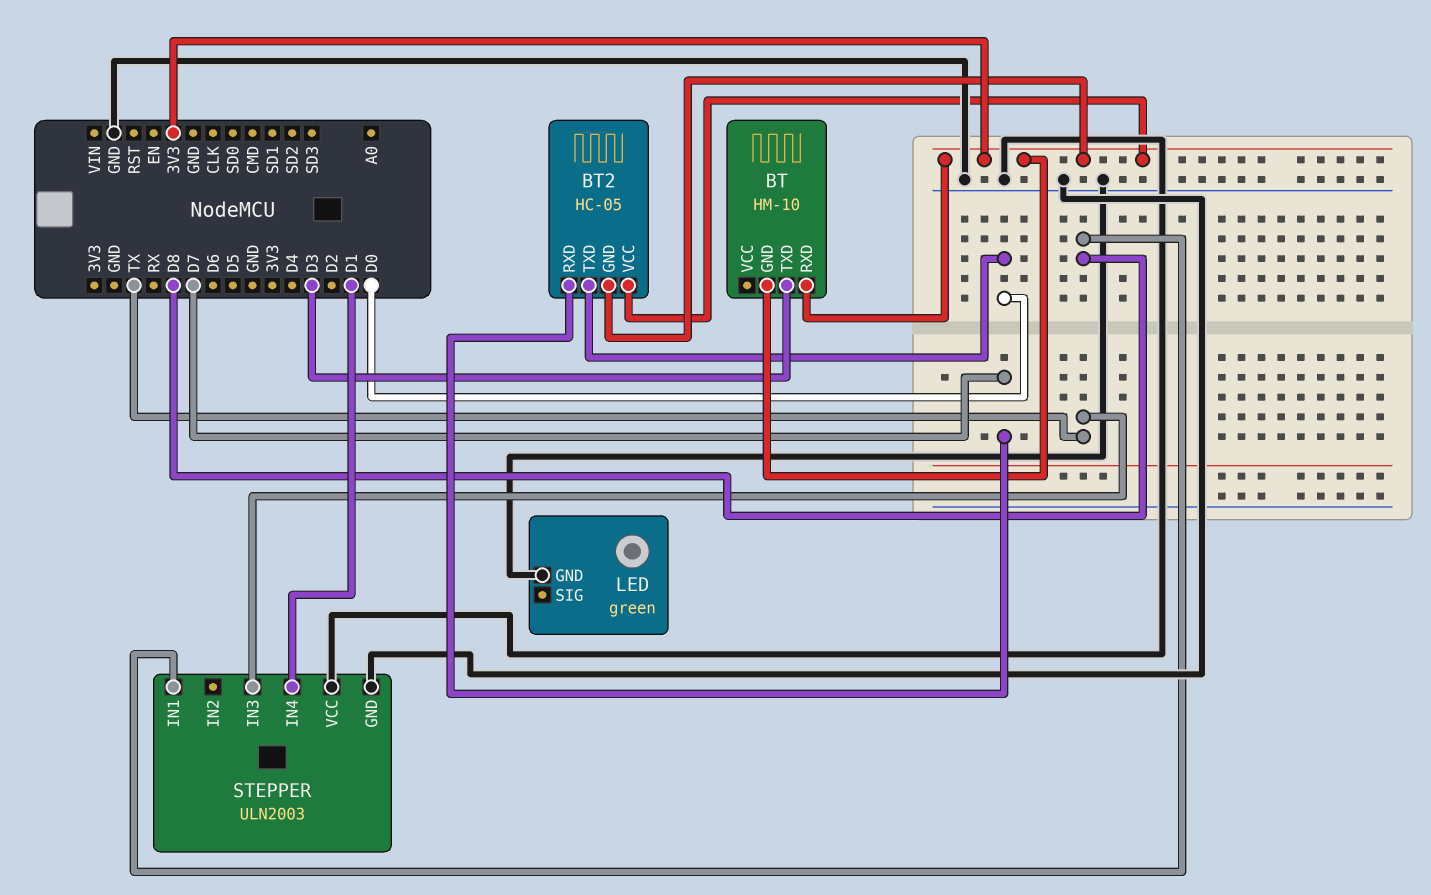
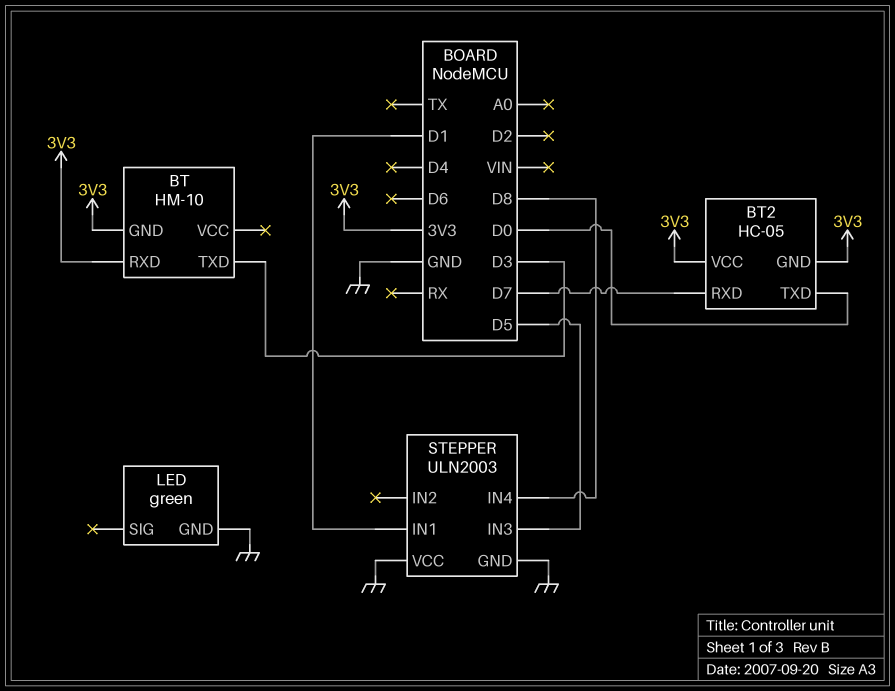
STEPPER pin IN1: D8 -> D1
STEPPER pin IN3: TX -> D5
STEPPER pin IN4: D1 -> D8

